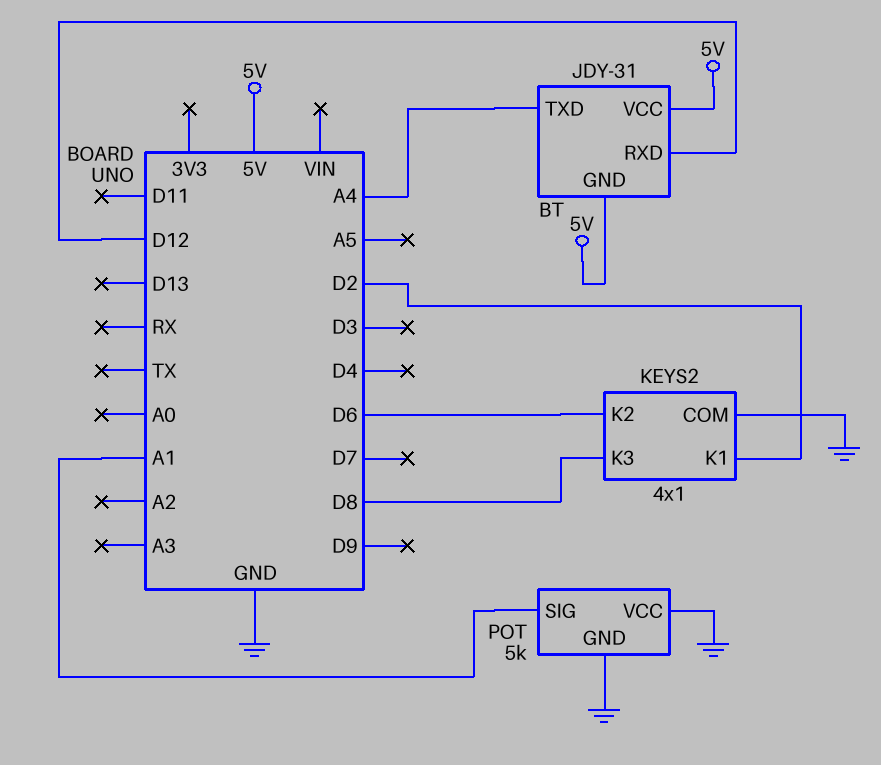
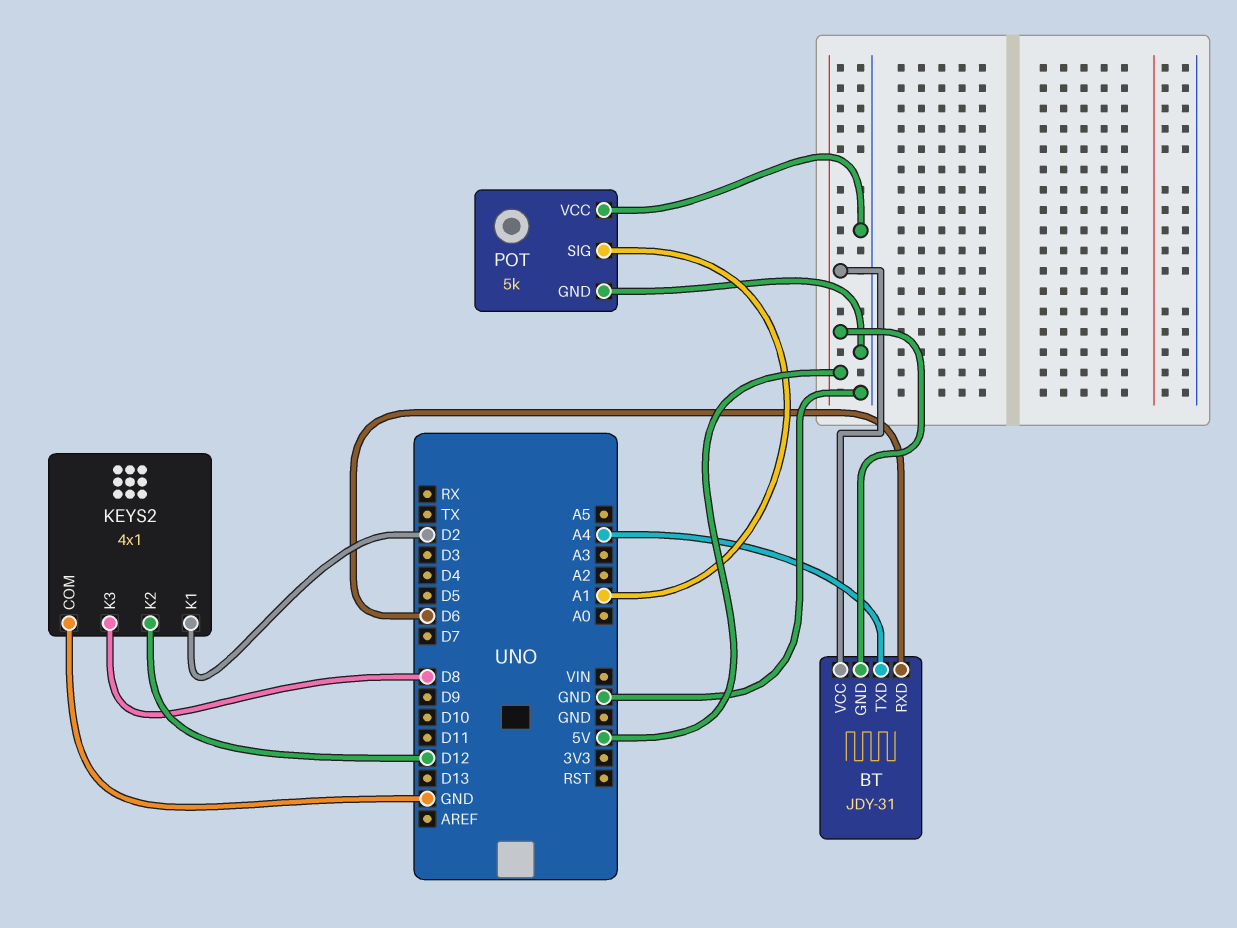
BT pin RXD: D12 -> D6
KEYS2 pin K2: D6 -> D12

